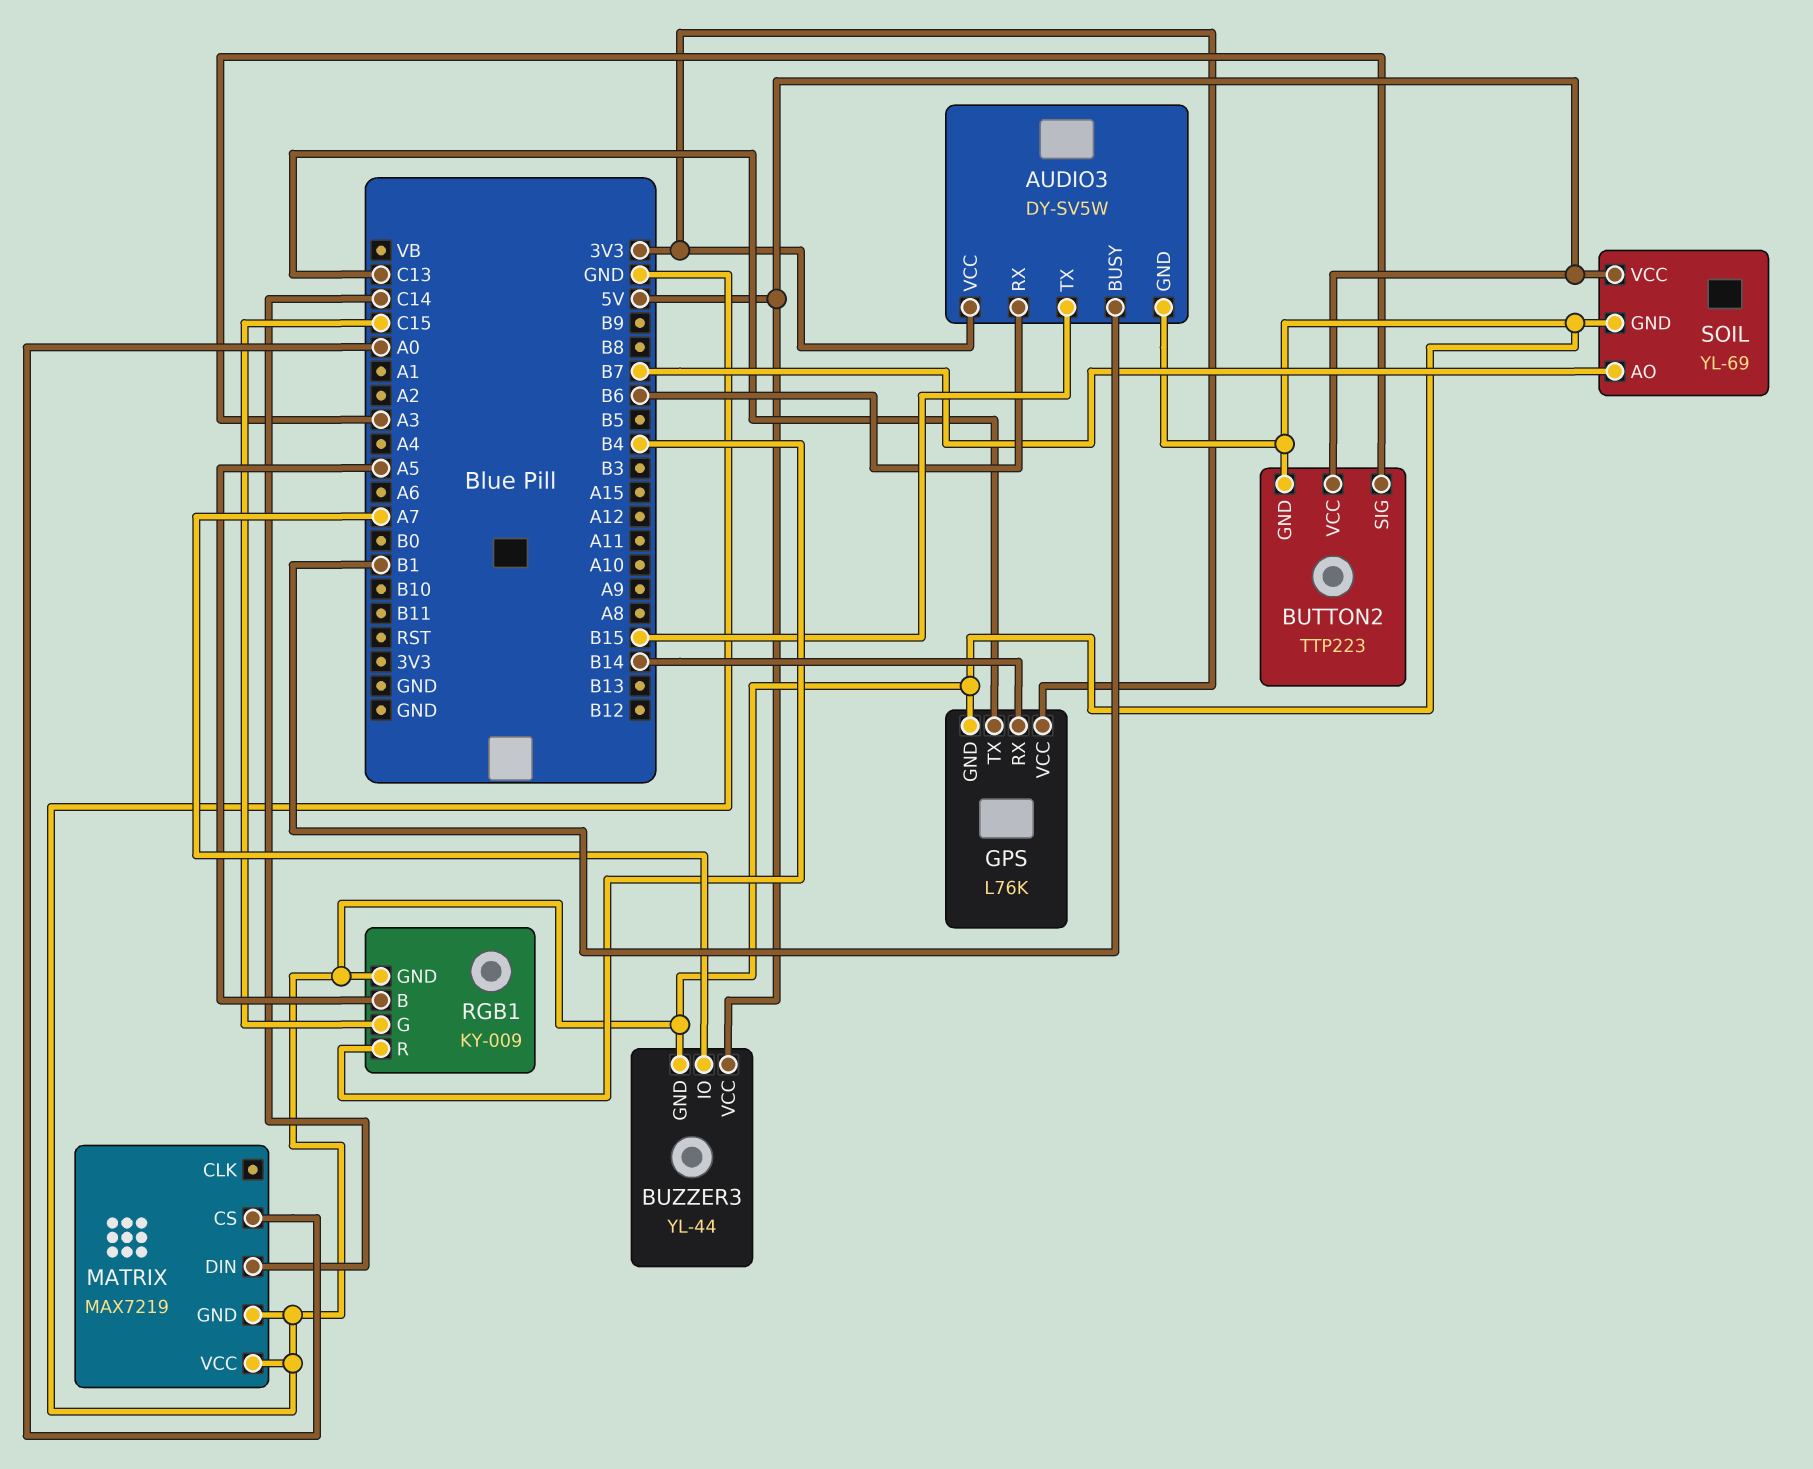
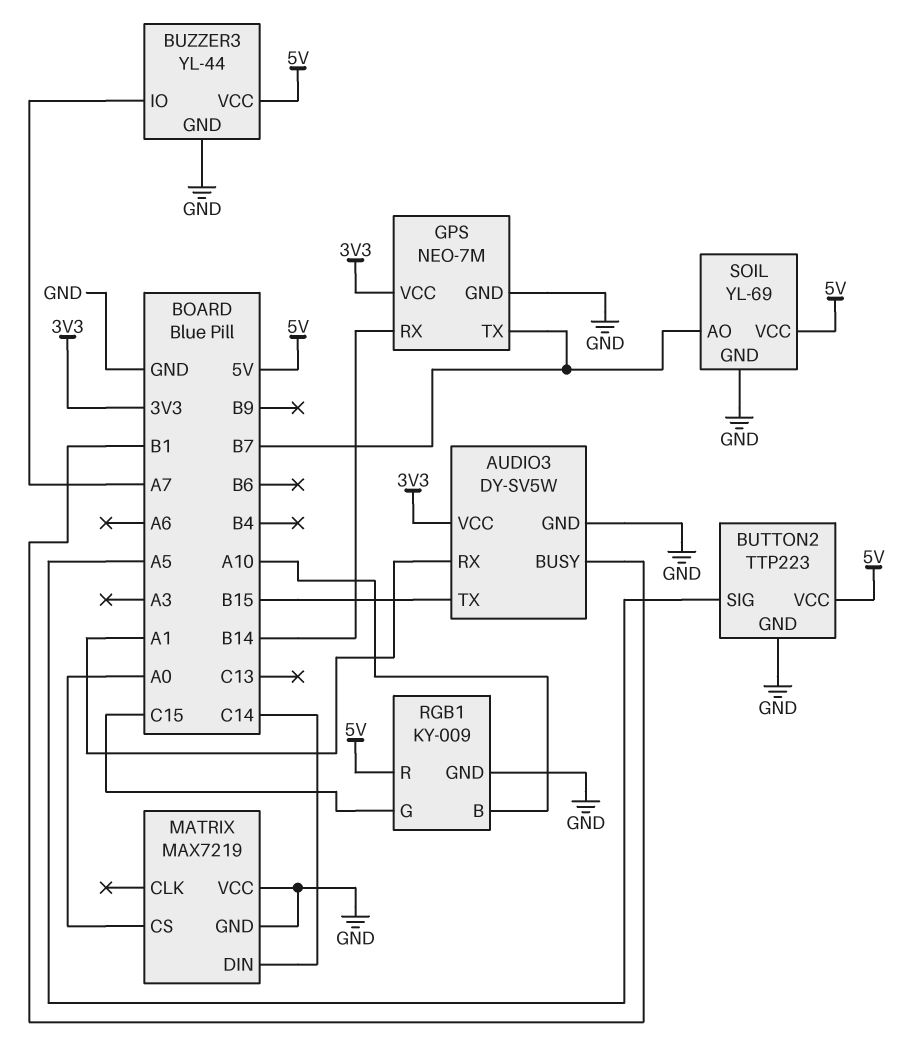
AUDIO3 pin RX: B6 -> A1
BUTTON2 pin SIG: A3 -> A5
GPS: L76K -> NEO-7M
GPS pin TX: C13 -> B7
RGB1 pin B: A5 -> A10
RGB1 pin R: B4 -> 5V

